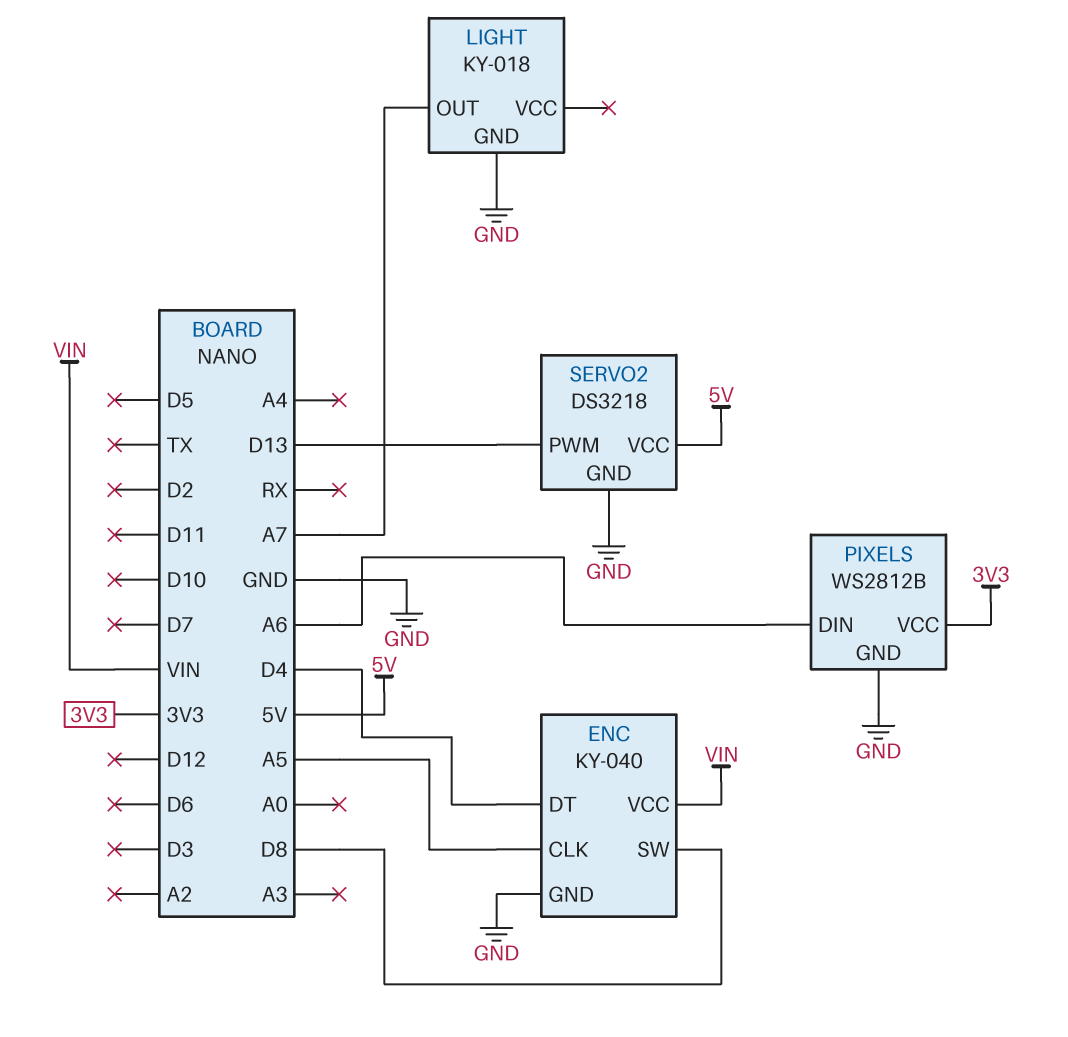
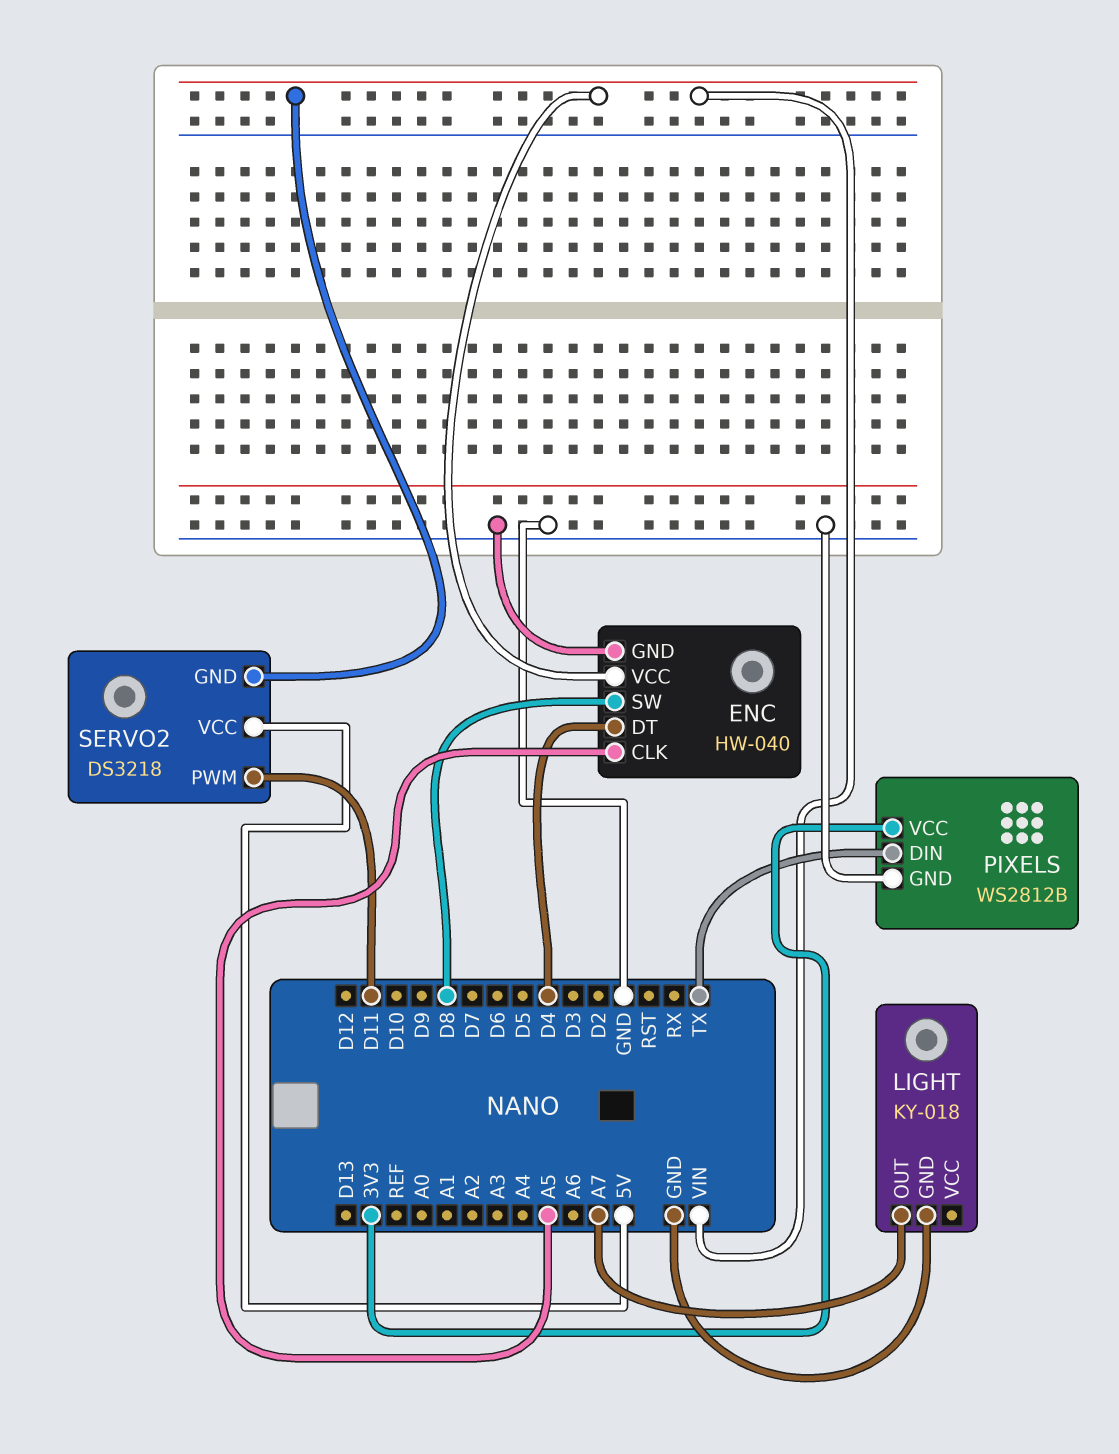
ENC: KY-040 -> HW-040
PIXELS pin DIN: A6 -> TX
SERVO2 pin GND: GND -> VIN
SERVO2 pin PWM: D13 -> D11

